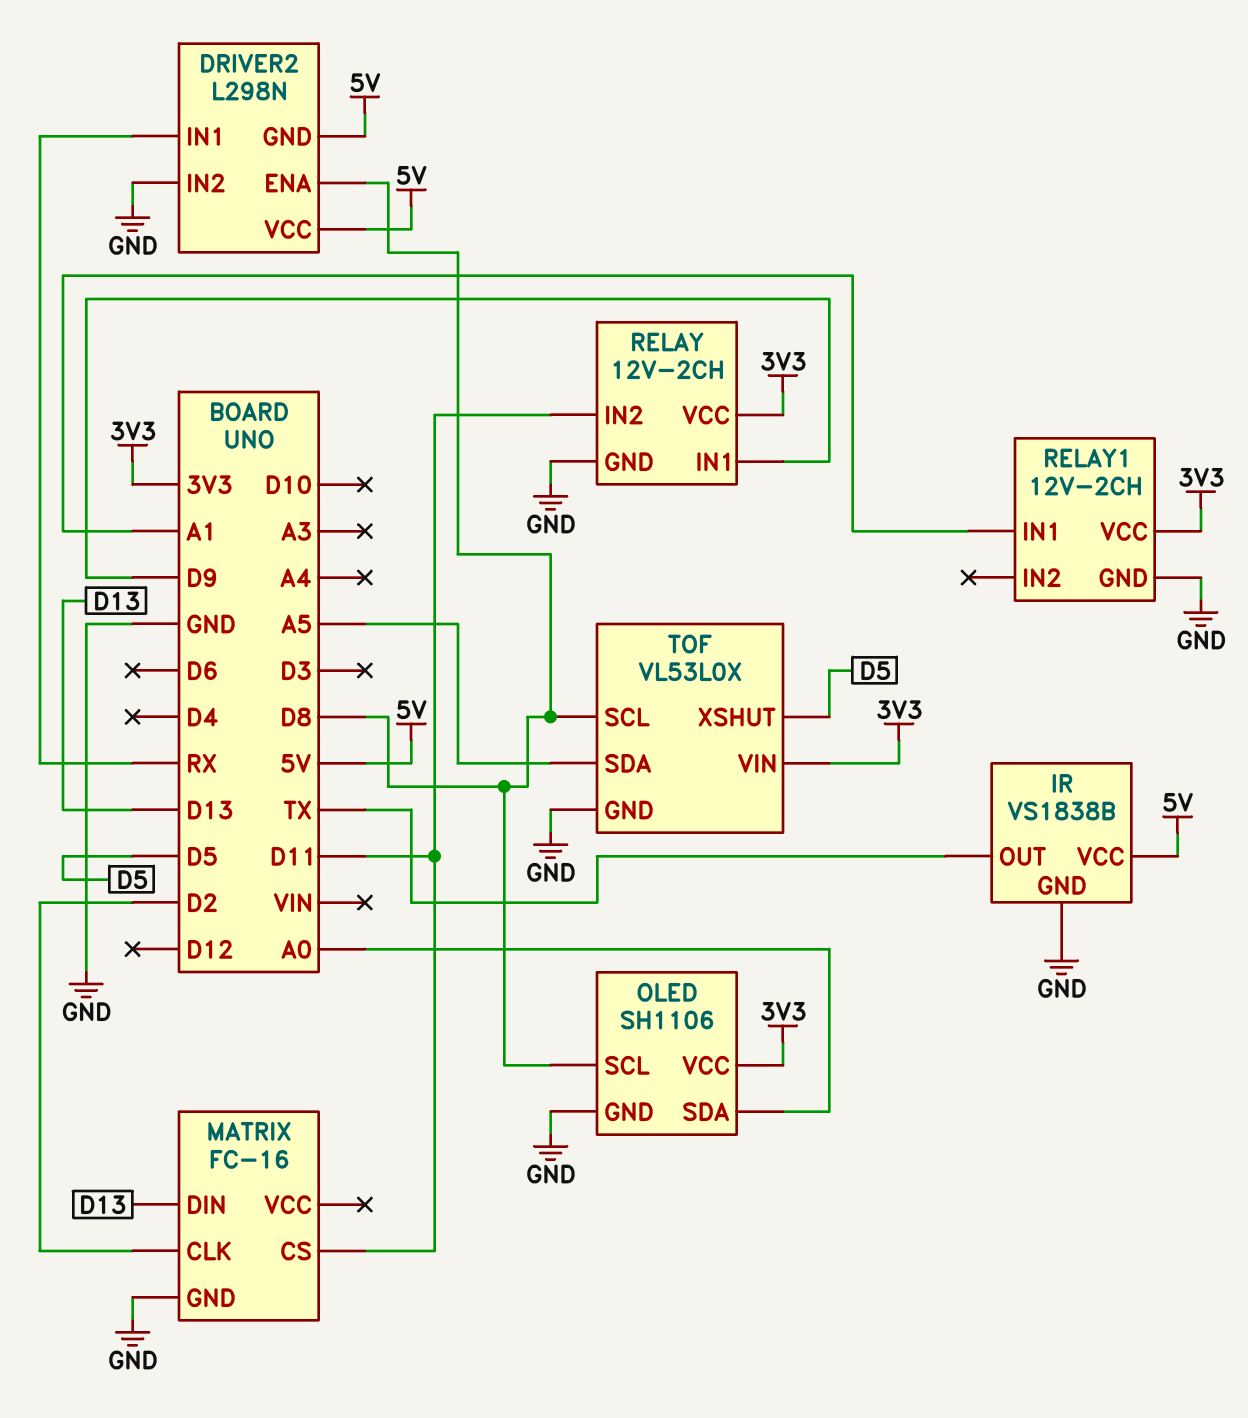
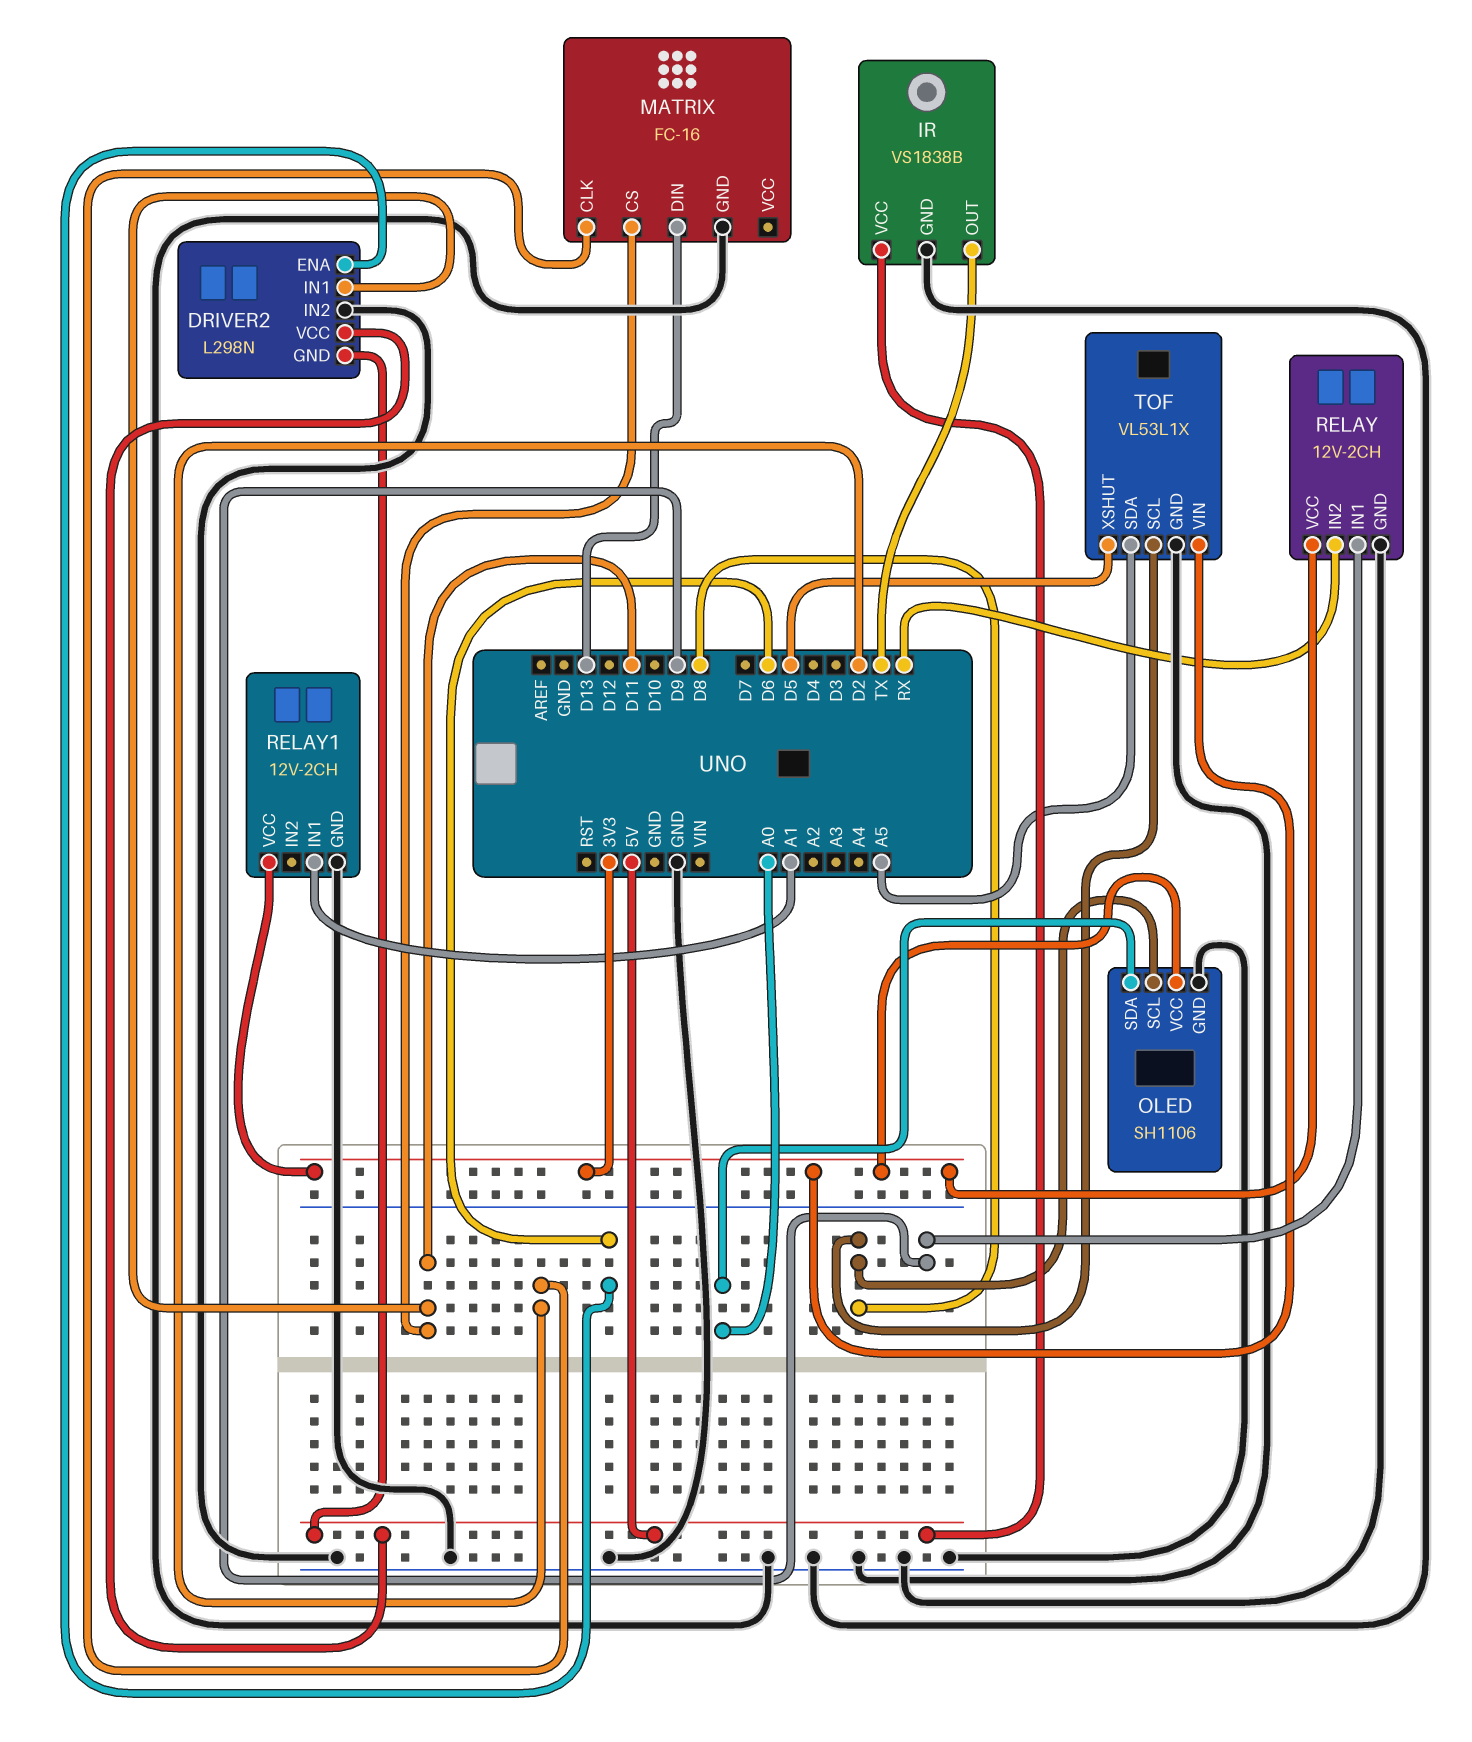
DRIVER2 pin ENA: D8 -> D6
DRIVER2 pin IN1: RX -> D11
RELAY pin IN2: D11 -> RX
TOF: VL53L0X -> VL53L1X

